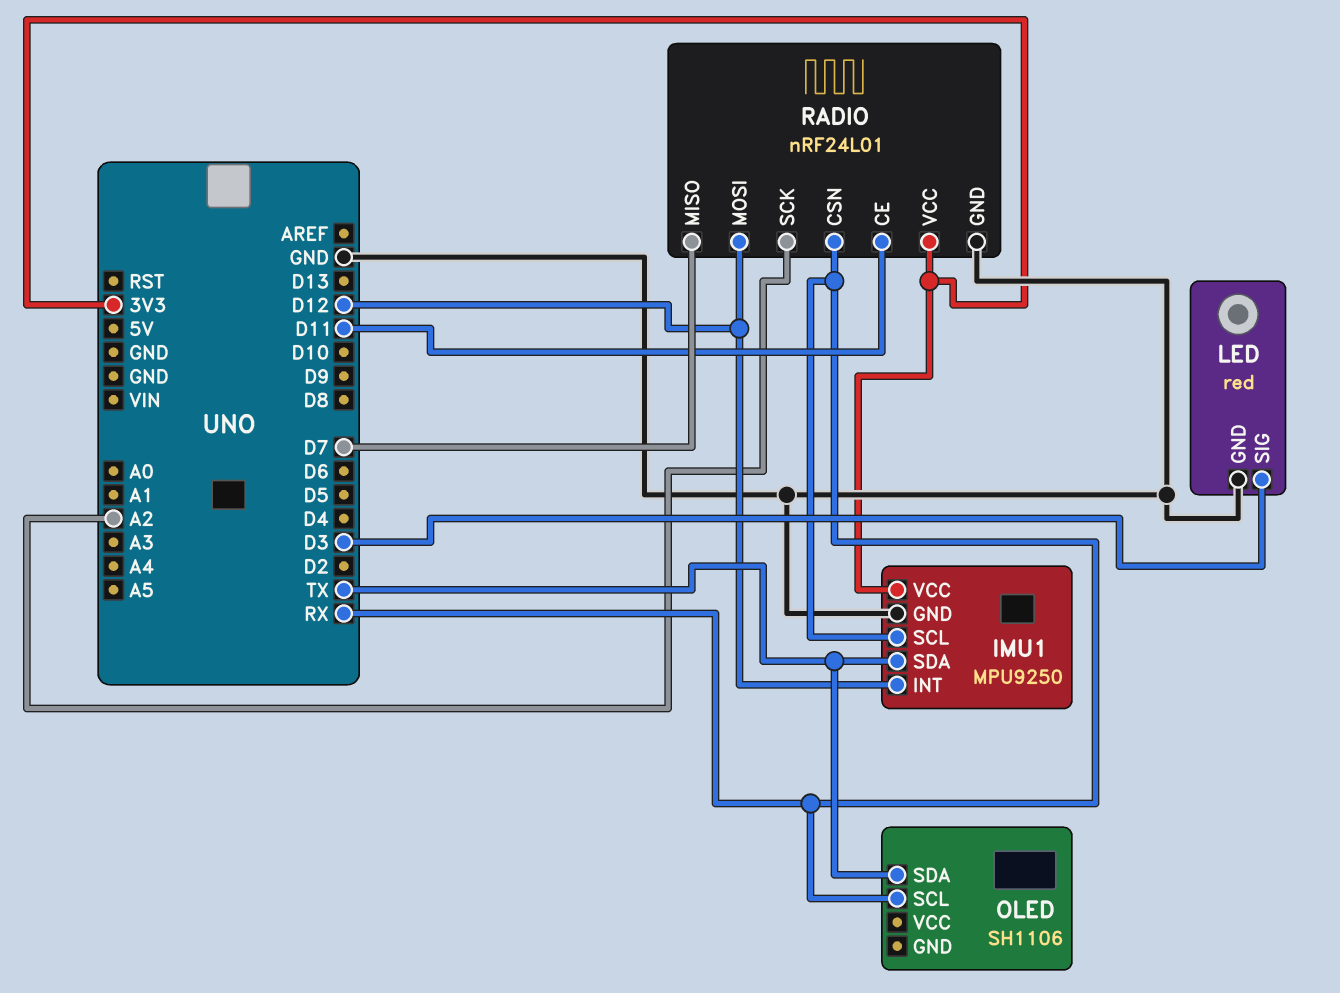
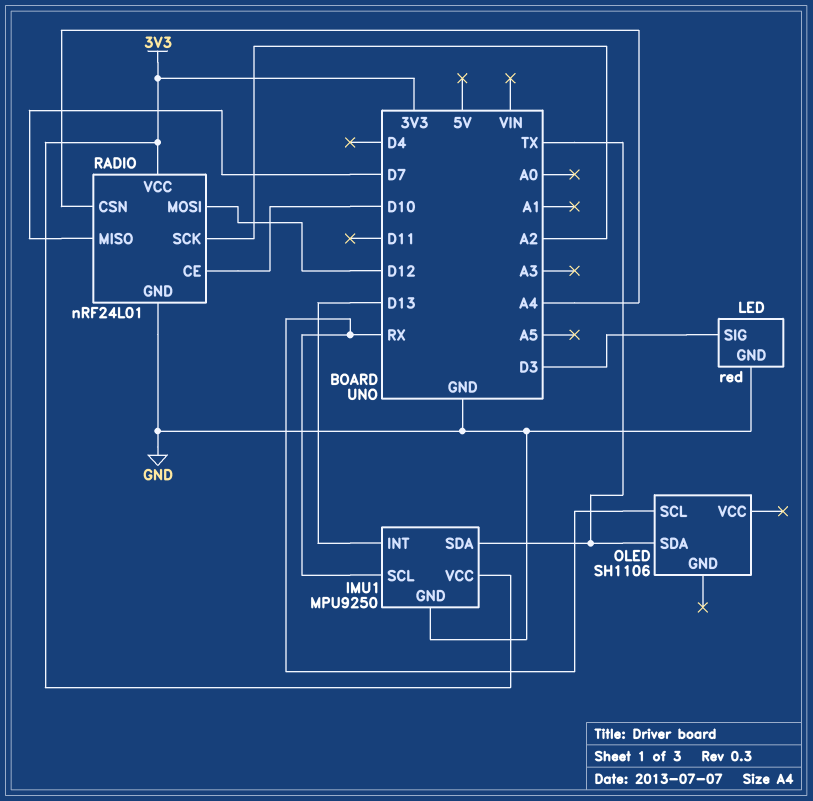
IMU1 pin INT: D12 -> D13
RADIO pin CE: D11 -> D10
RADIO pin CSN: RX -> A4

